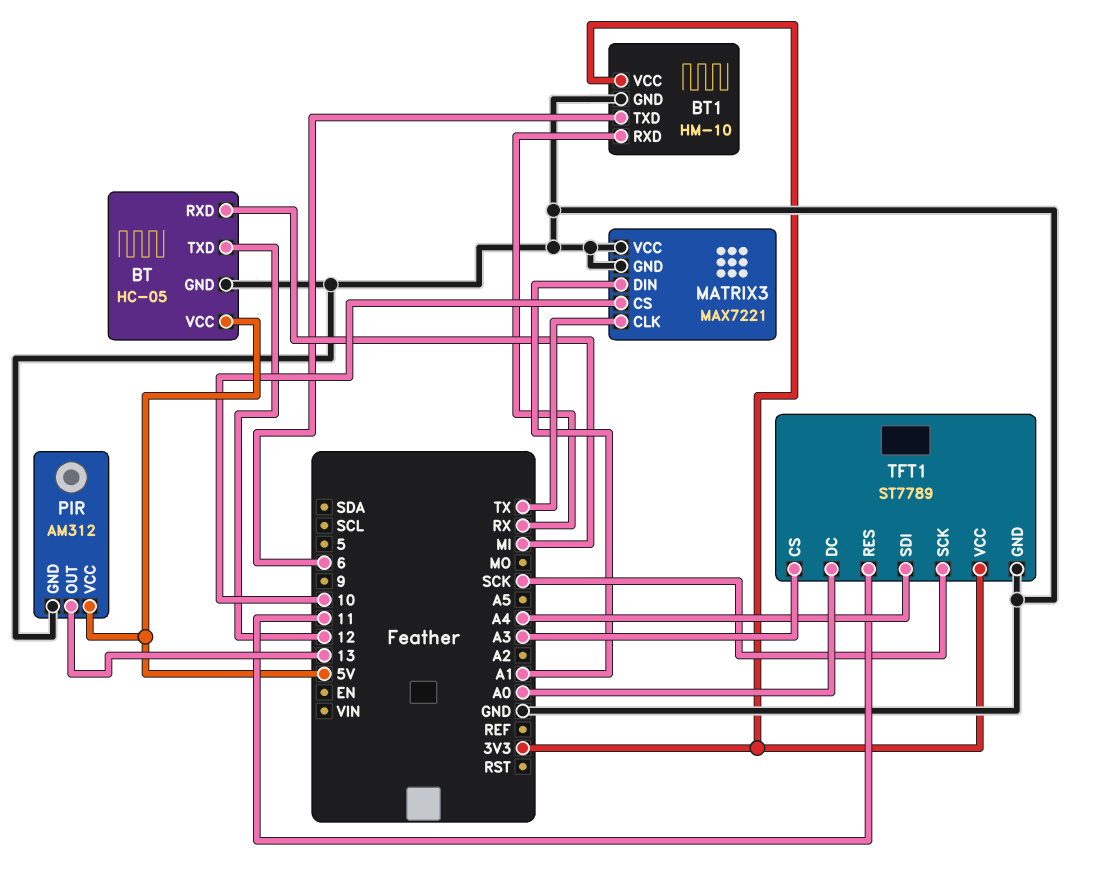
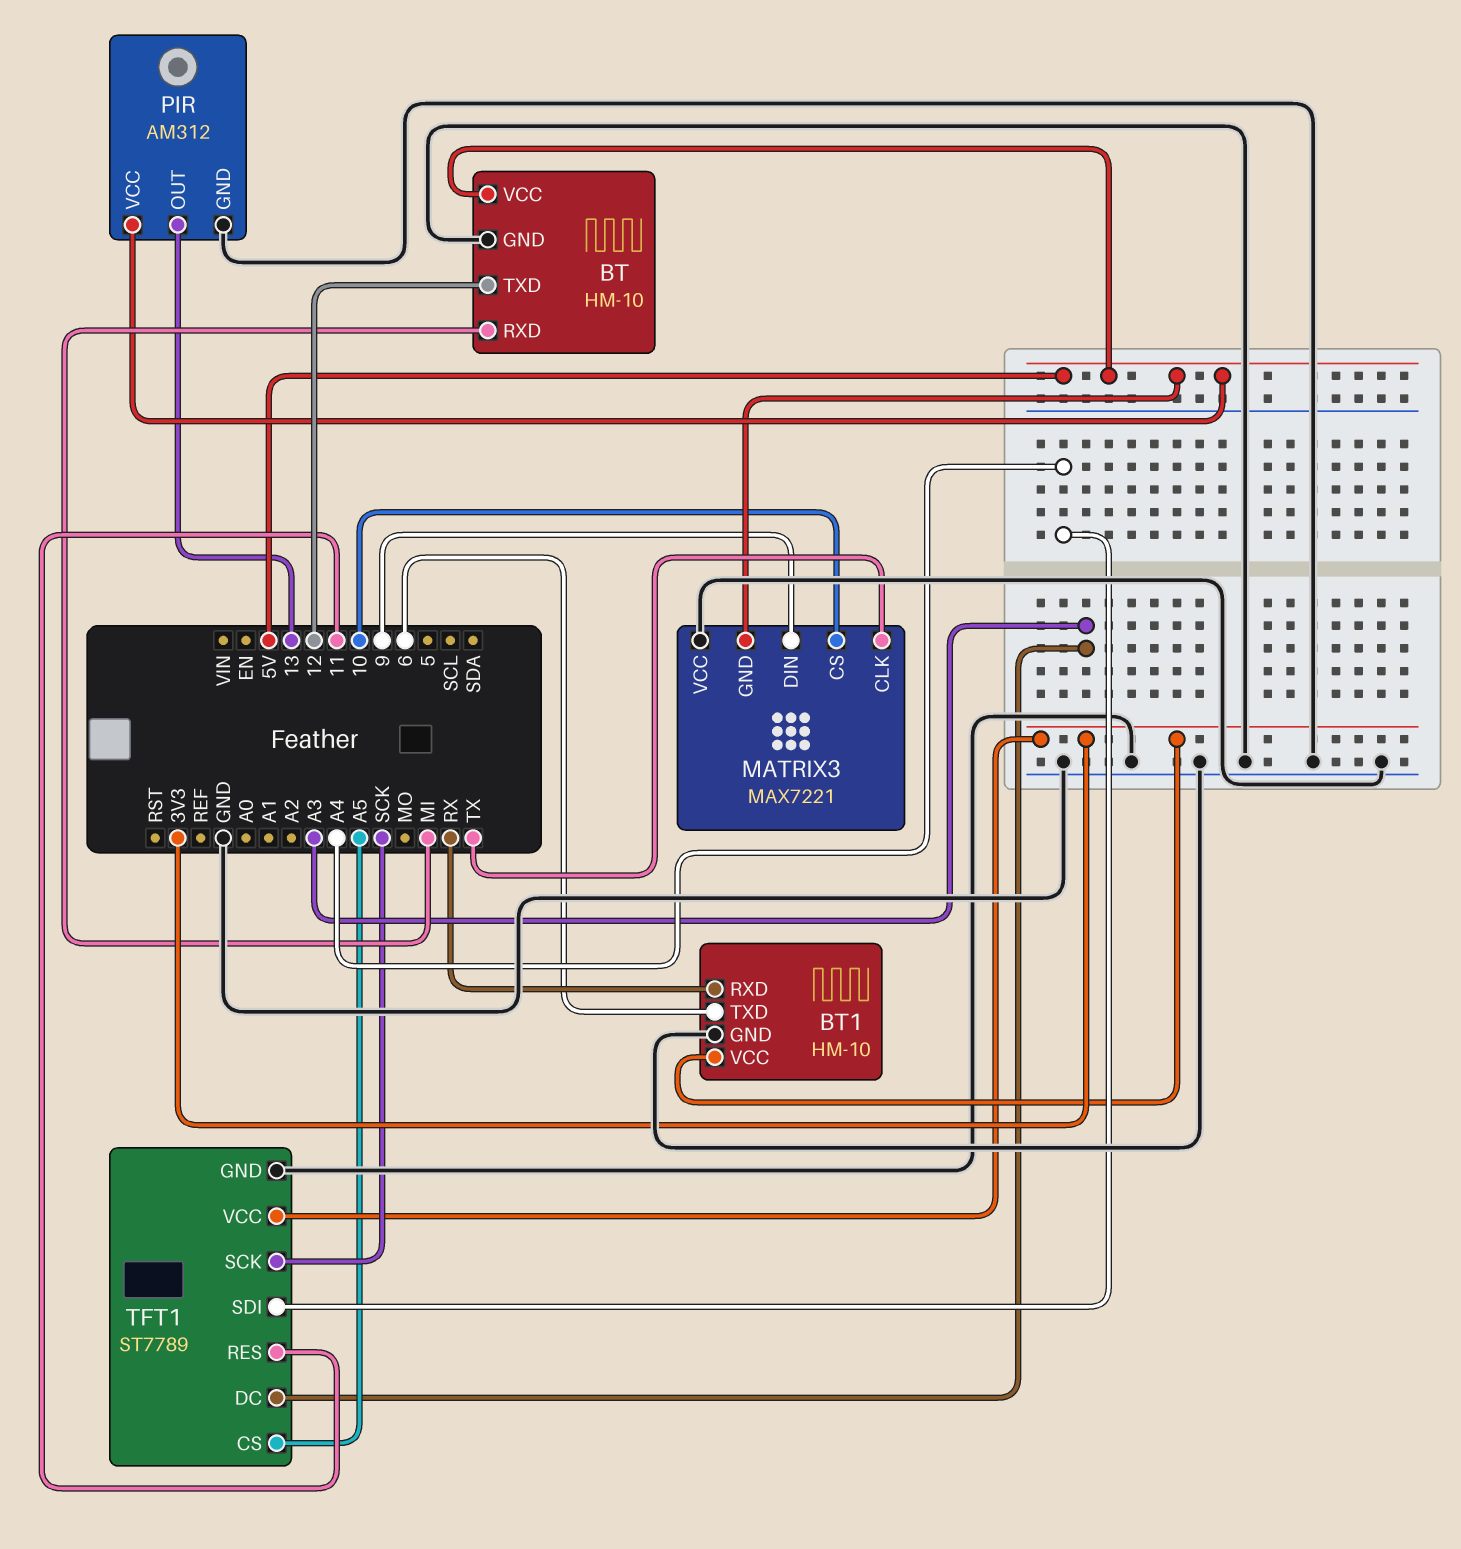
BT: HC-05 -> HM-10
MATRIX3 pin DIN: A1 -> 9
MATRIX3 pin GND: GND -> 5V
TFT1 pin CS: A3 -> A5
TFT1 pin DC: A0 -> A3

